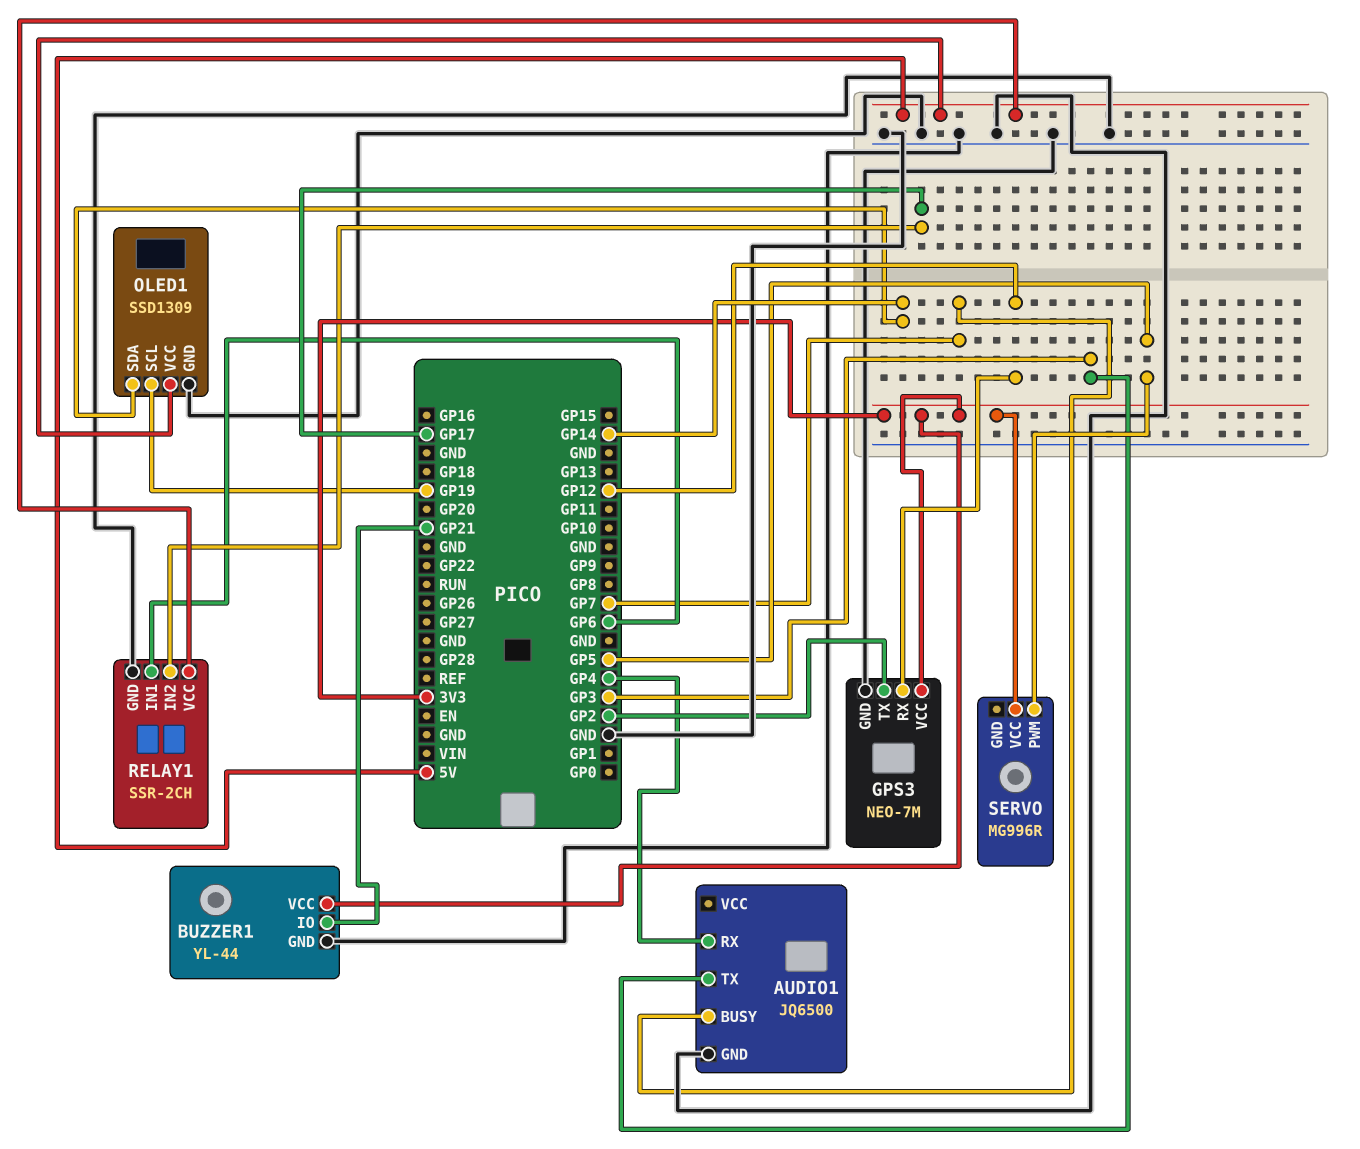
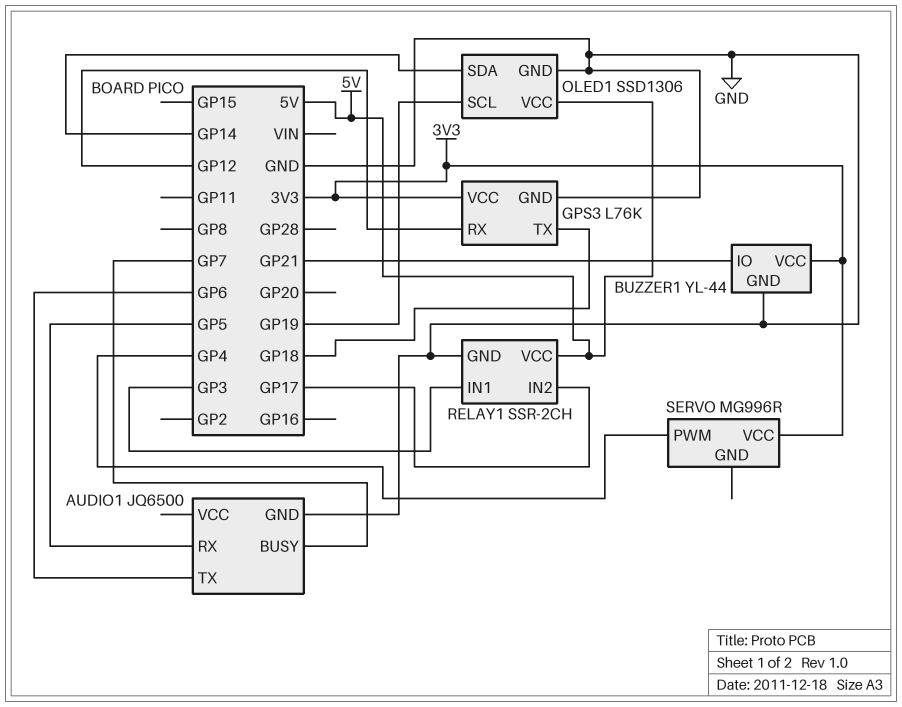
AUDIO1 pin RX: GP4 -> GP5
AUDIO1 pin TX: GP3 -> GP6
GPS3: NEO-7M -> L76K
GPS3 pin TX: GP2 -> GP18
OLED1: SSD1309 -> SSD1306
RELAY1 pin IN1: GP6 -> GP3
SERVO pin PWM: GP5 -> GP4

